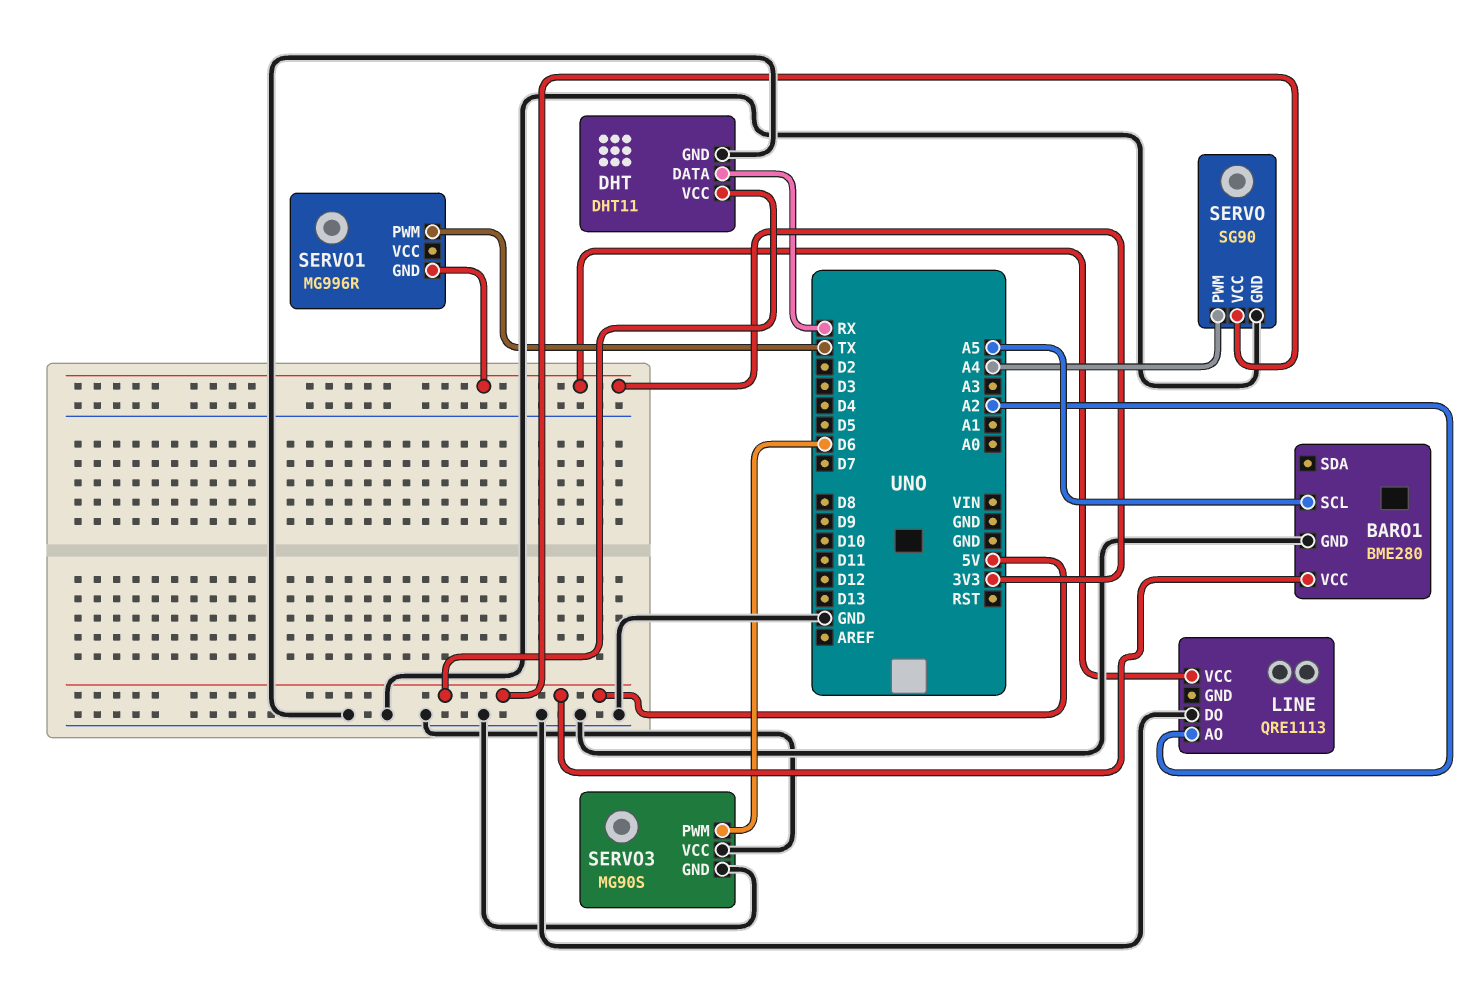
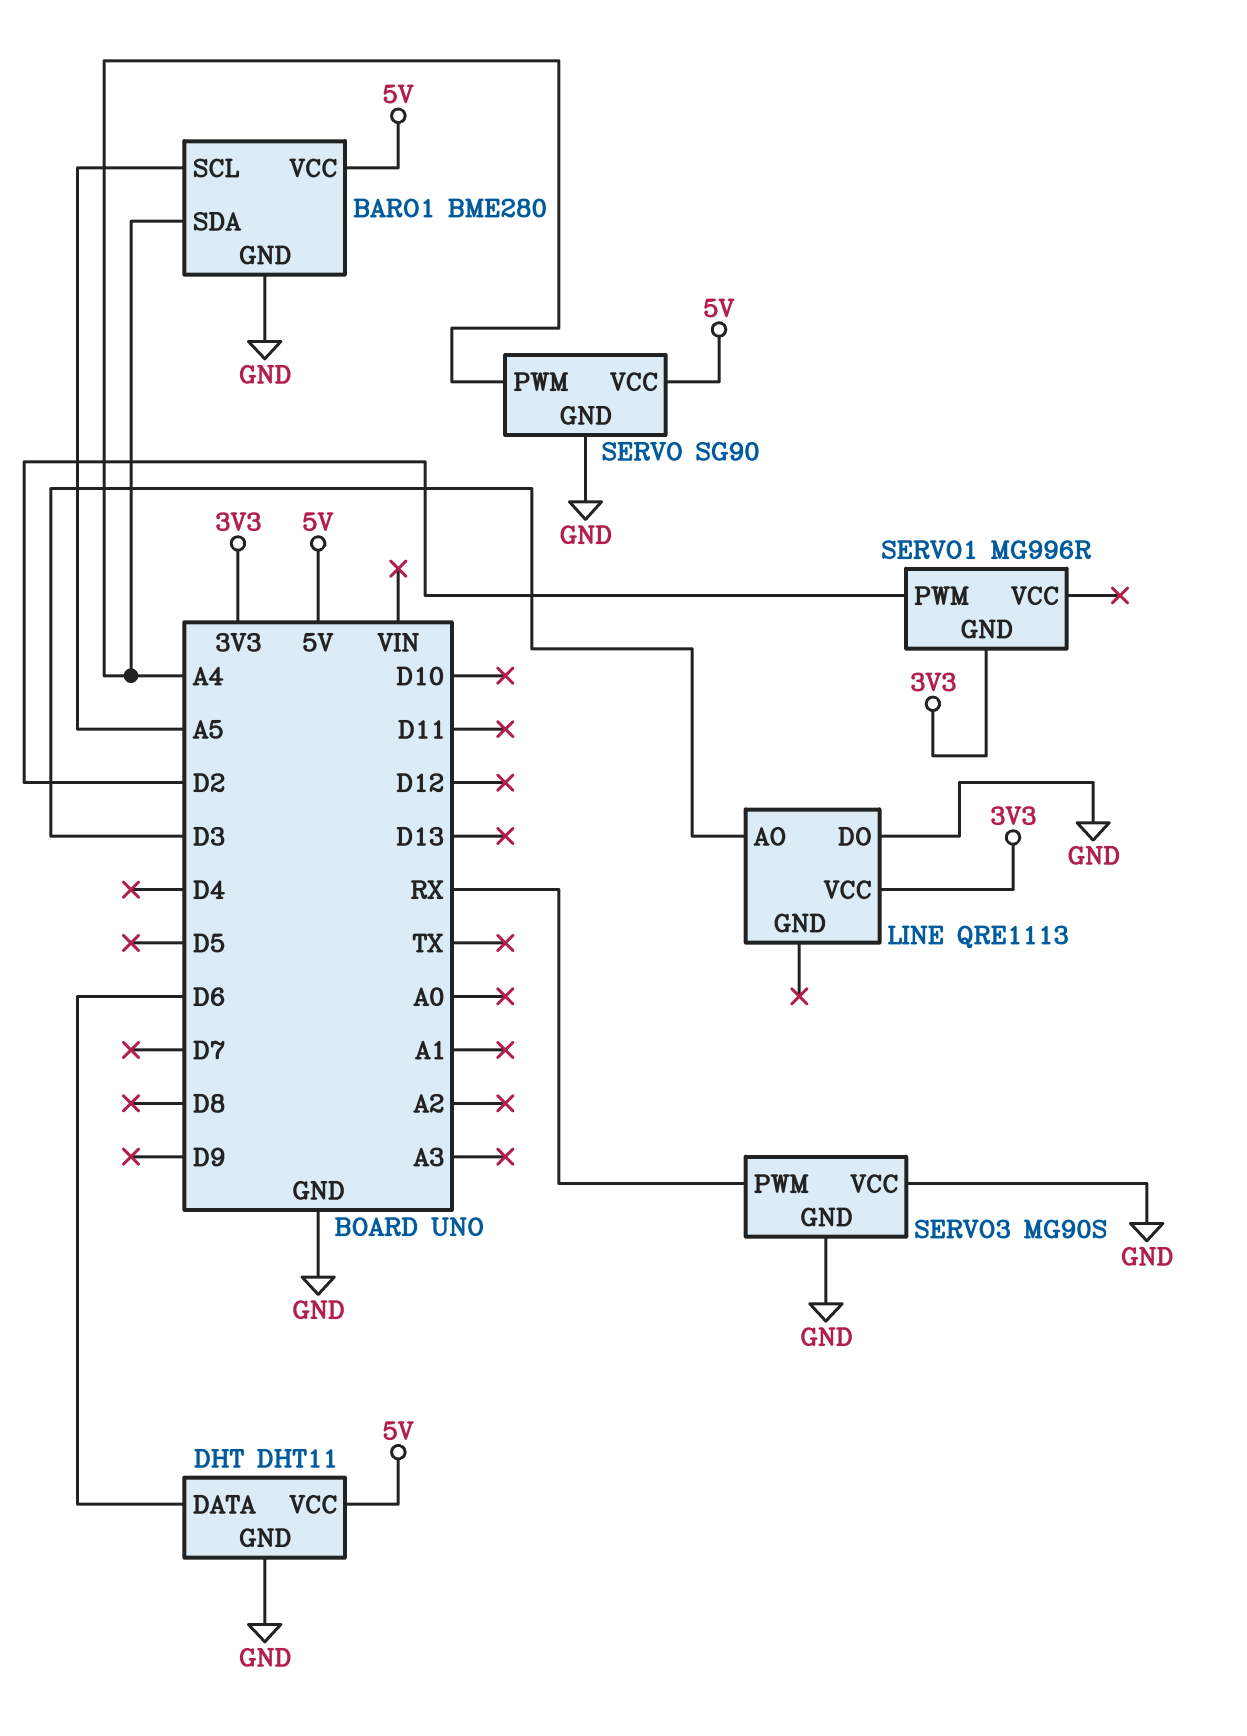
BARO1 pin SDA: none -> A4
DHT pin DATA: RX -> D6
LINE pin AO: A2 -> D3
SERVO1 pin PWM: TX -> D2
SERVO3 pin PWM: D6 -> RX

